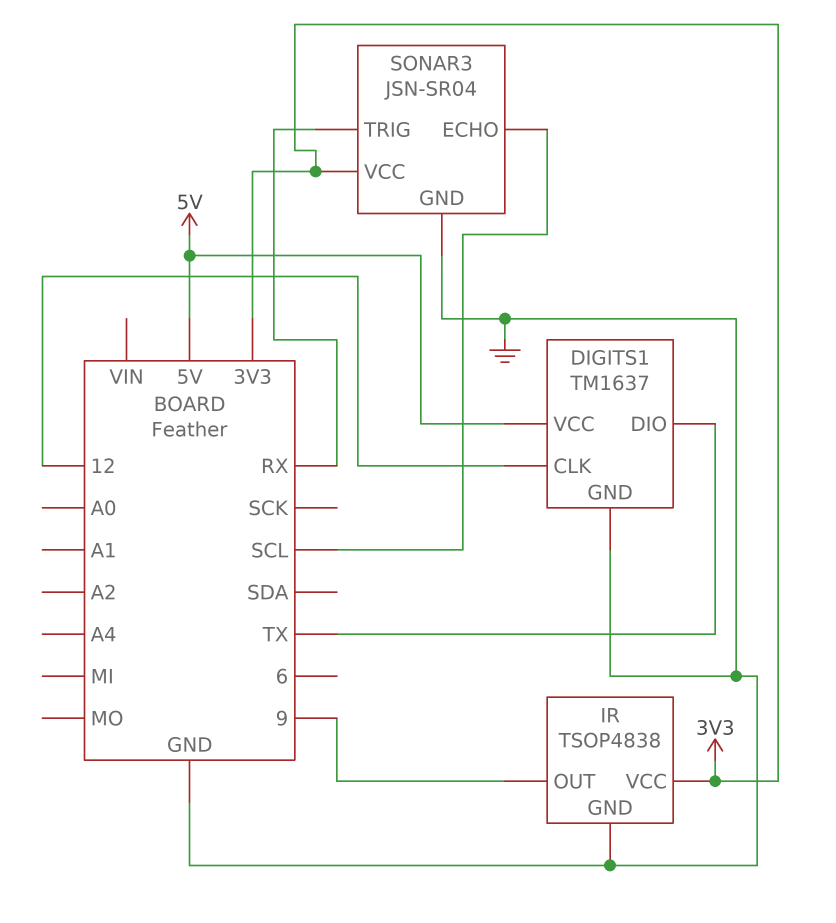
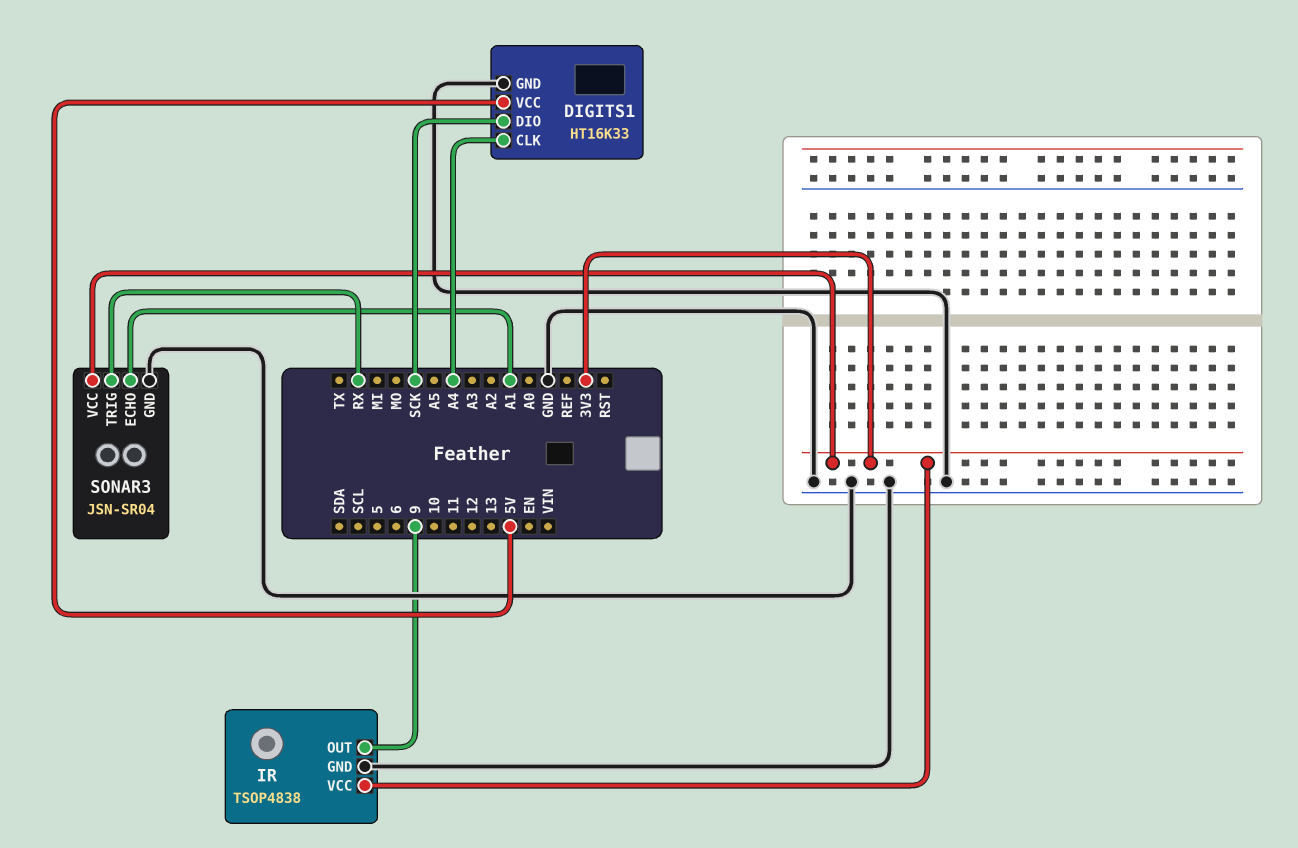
DIGITS1: TM1637 -> HT16K33
DIGITS1 pin CLK: 12 -> A4
DIGITS1 pin DIO: TX -> SCK
SONAR3 pin ECHO: SCL -> A1

